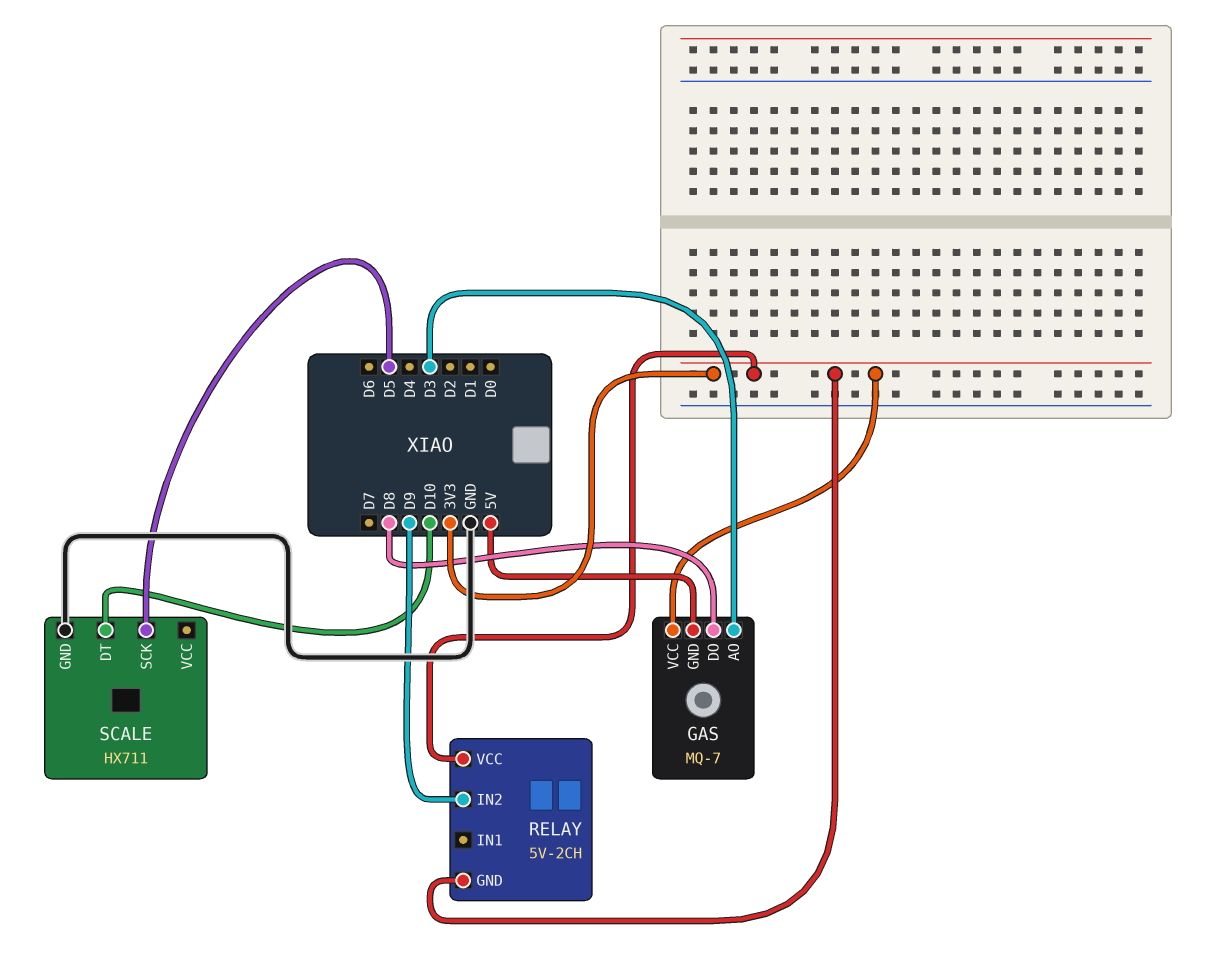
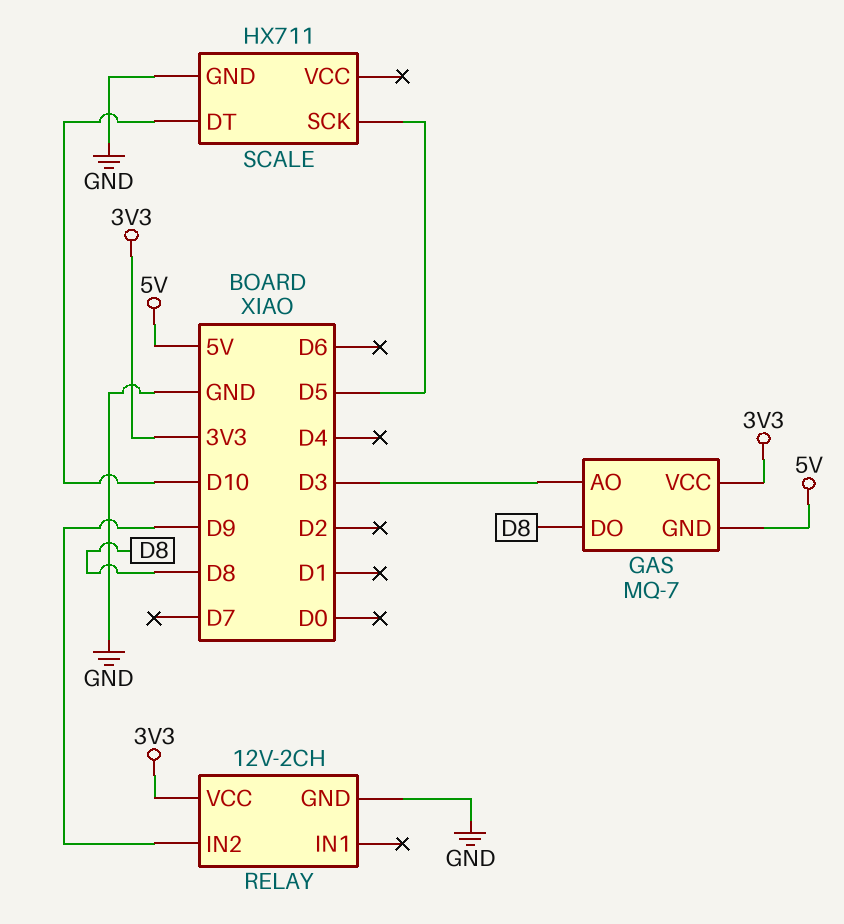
RELAY: 5V-2CH -> 12V-2CH
RELAY pin GND: 3V3 -> GND

